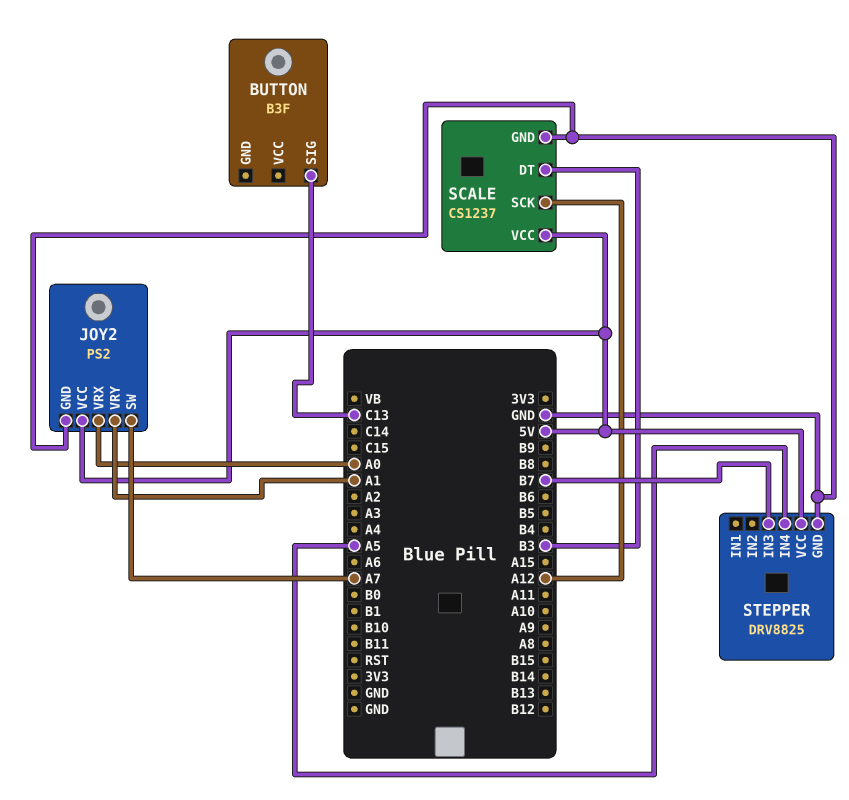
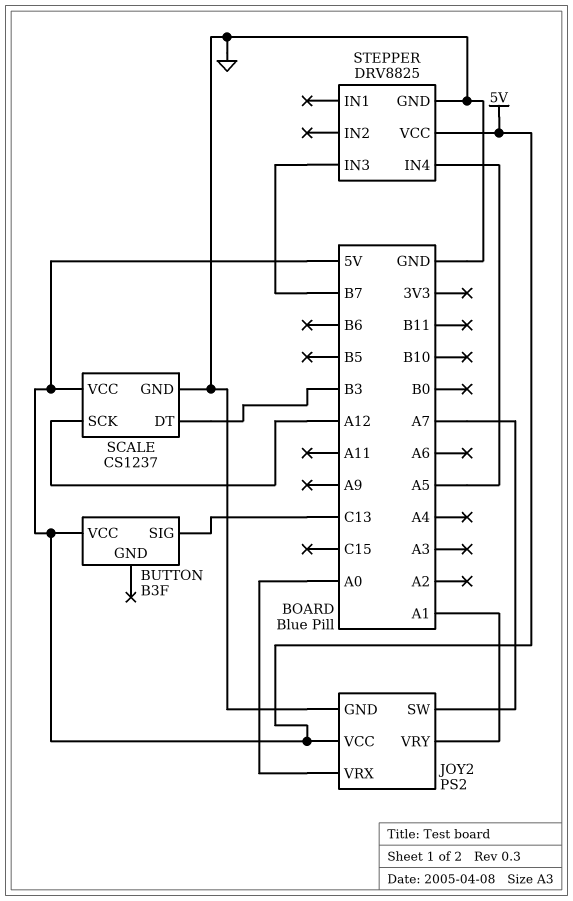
BUTTON pin VCC: none -> 5V

